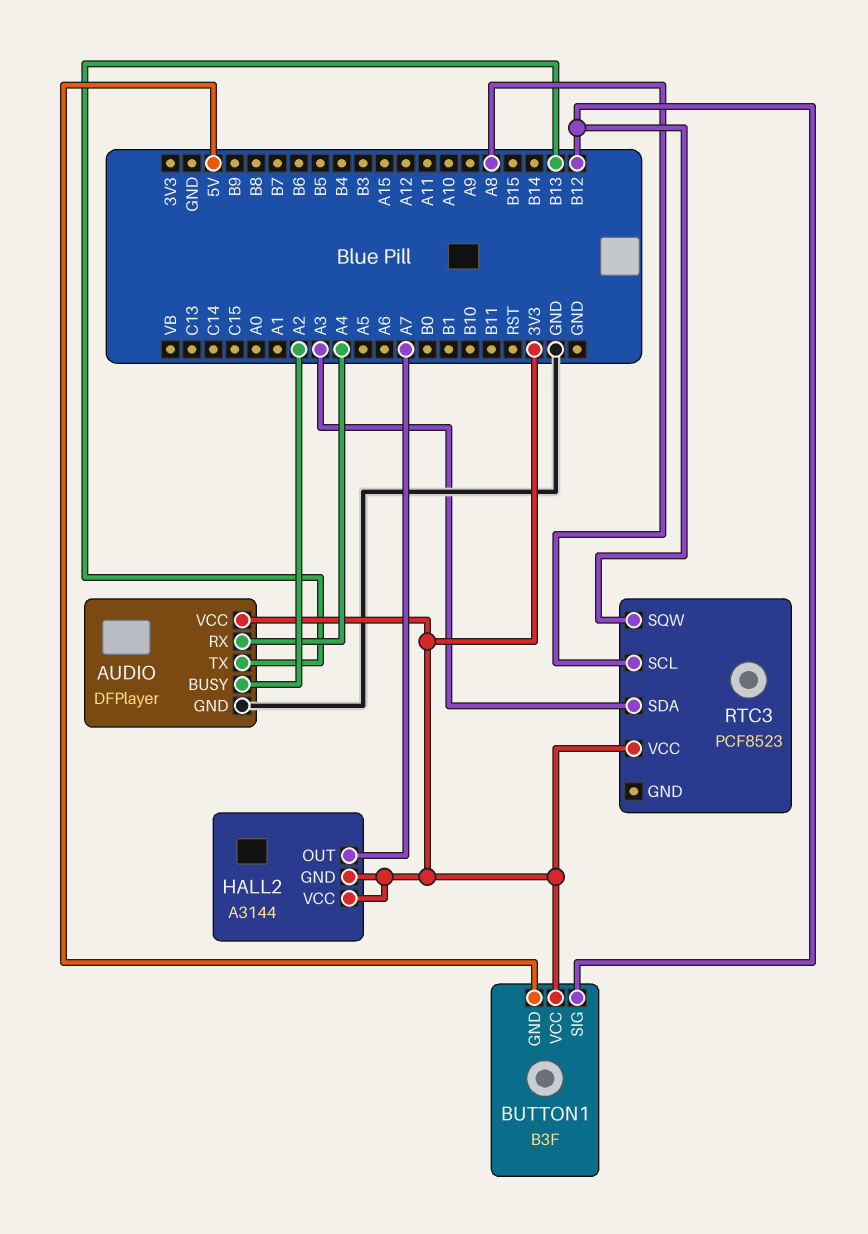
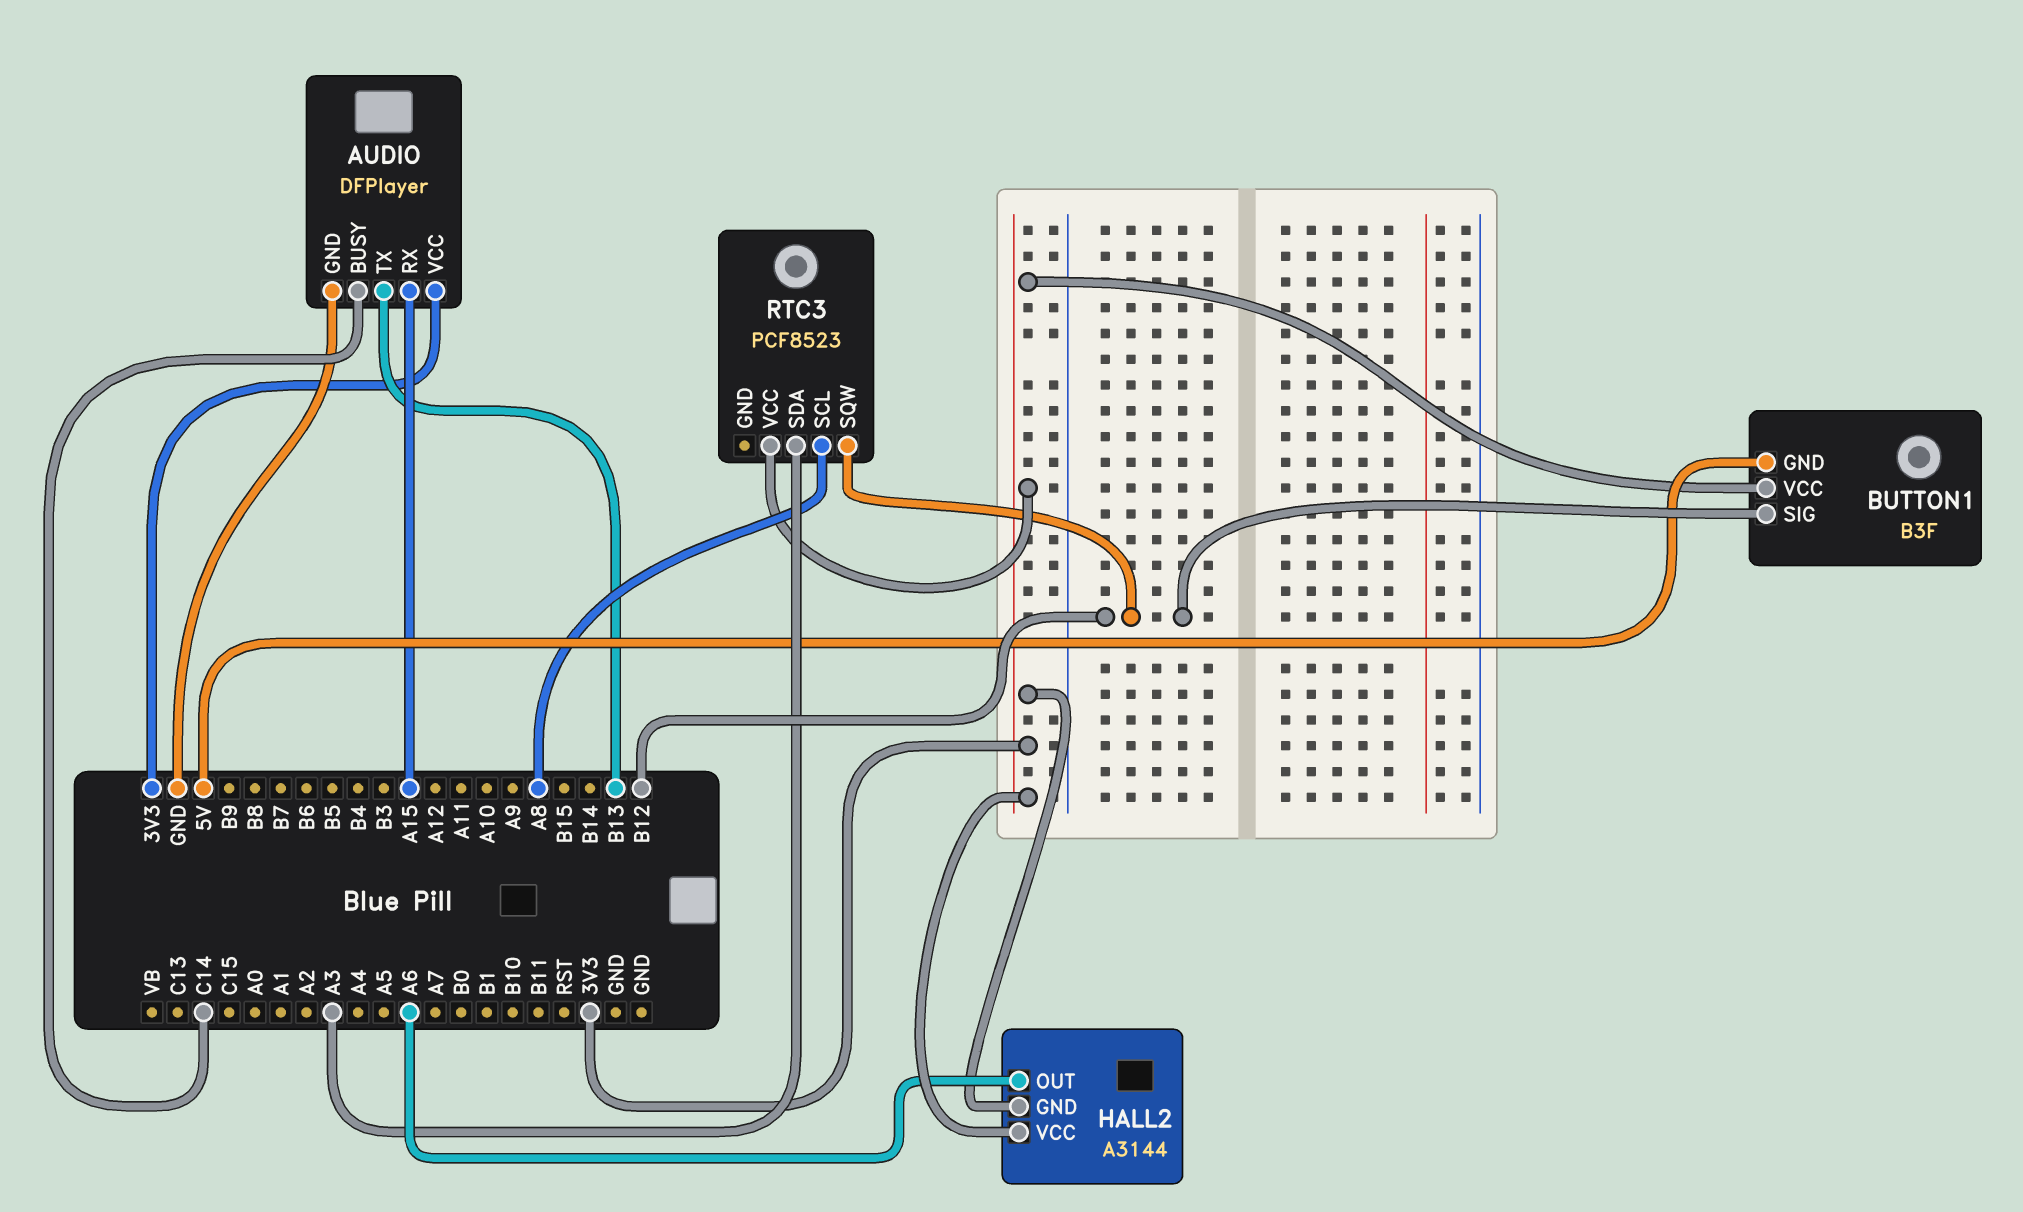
AUDIO pin BUSY: A2 -> C14
AUDIO pin RX: A4 -> A15
HALL2 pin OUT: A7 -> A6

